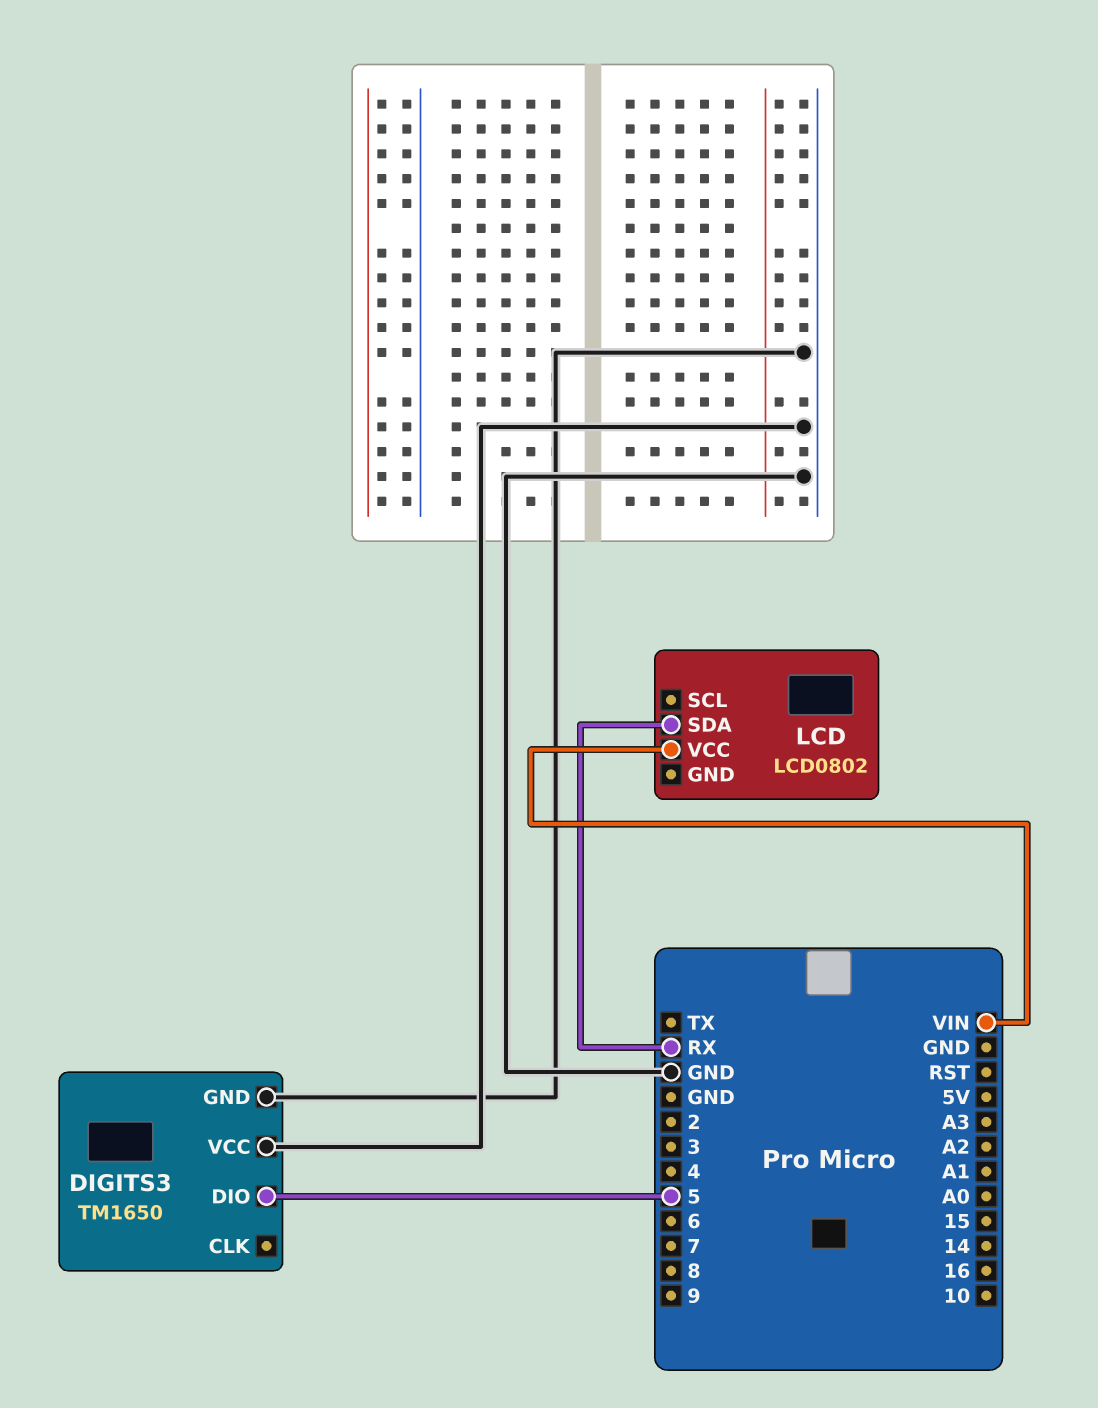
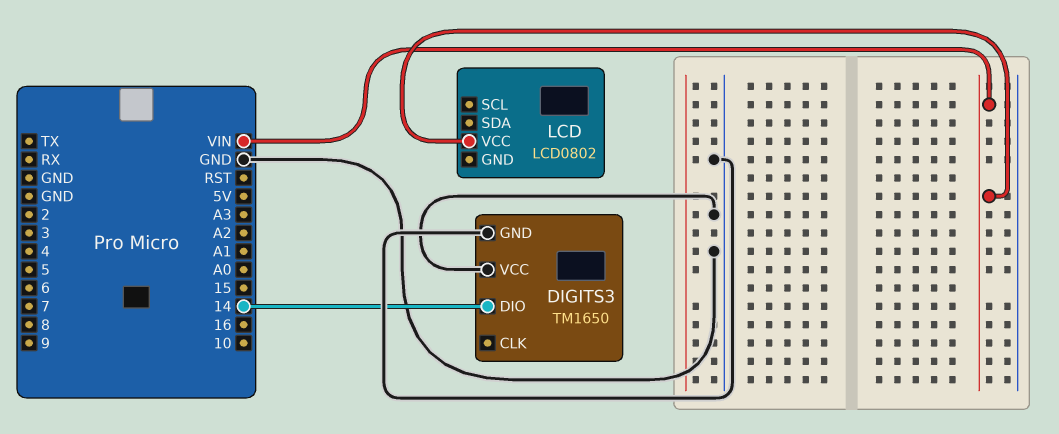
DIGITS3 pin DIO: 5 -> 14
LCD pin SDA: RX -> none

